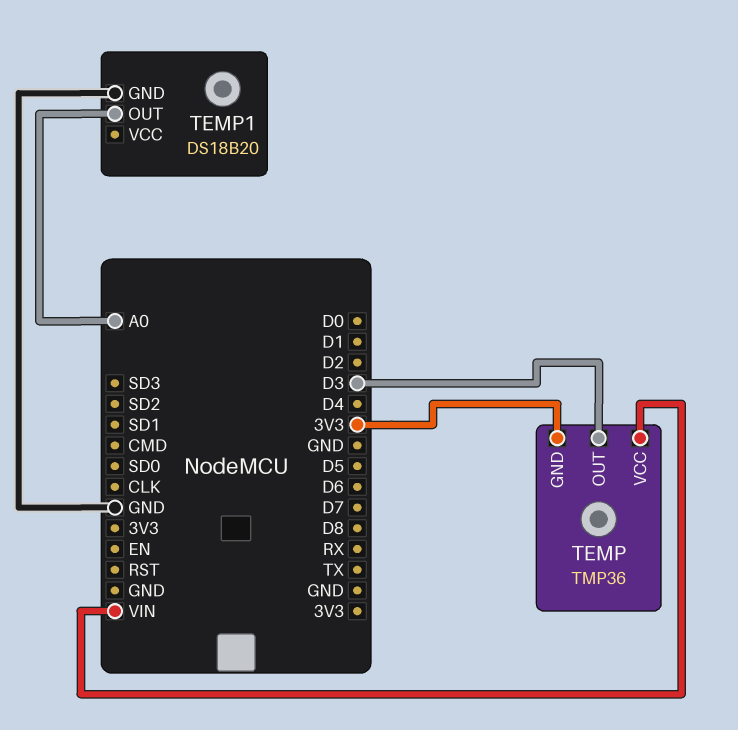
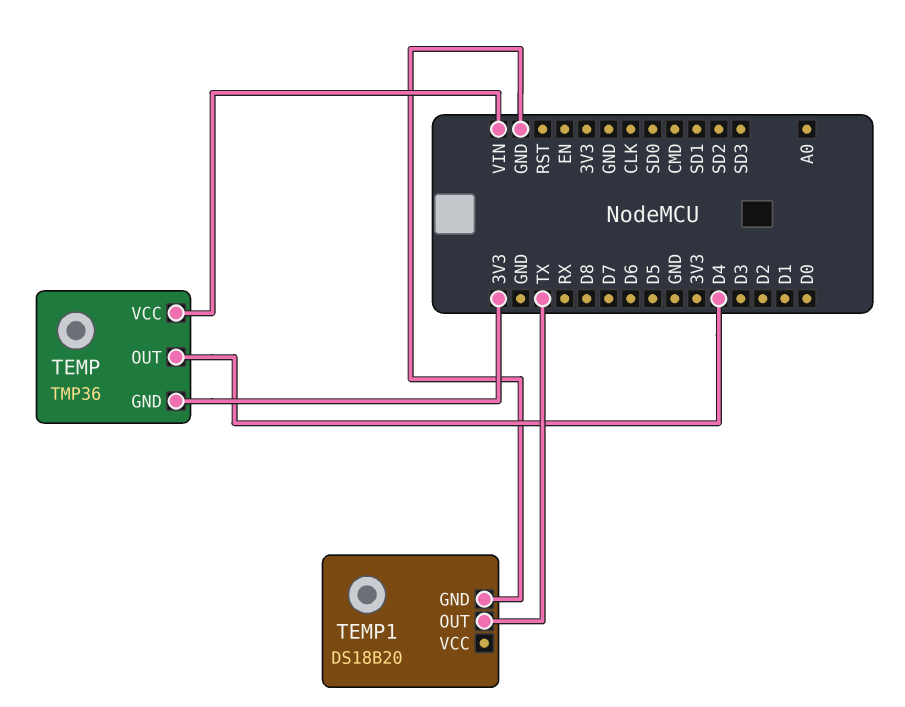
TEMP pin OUT: D3 -> D4
TEMP1 pin OUT: A0 -> TX

